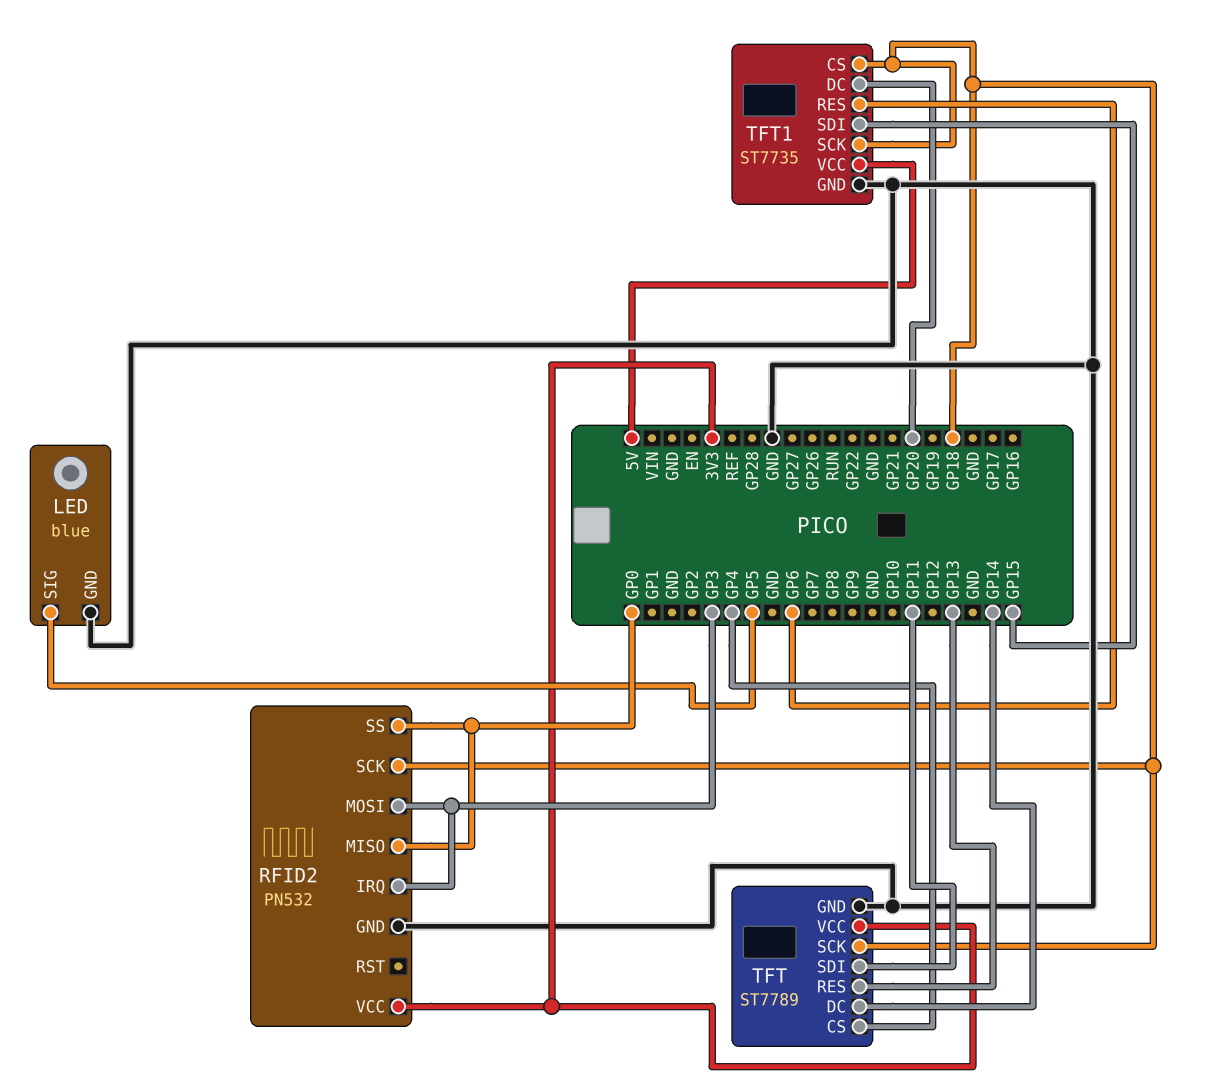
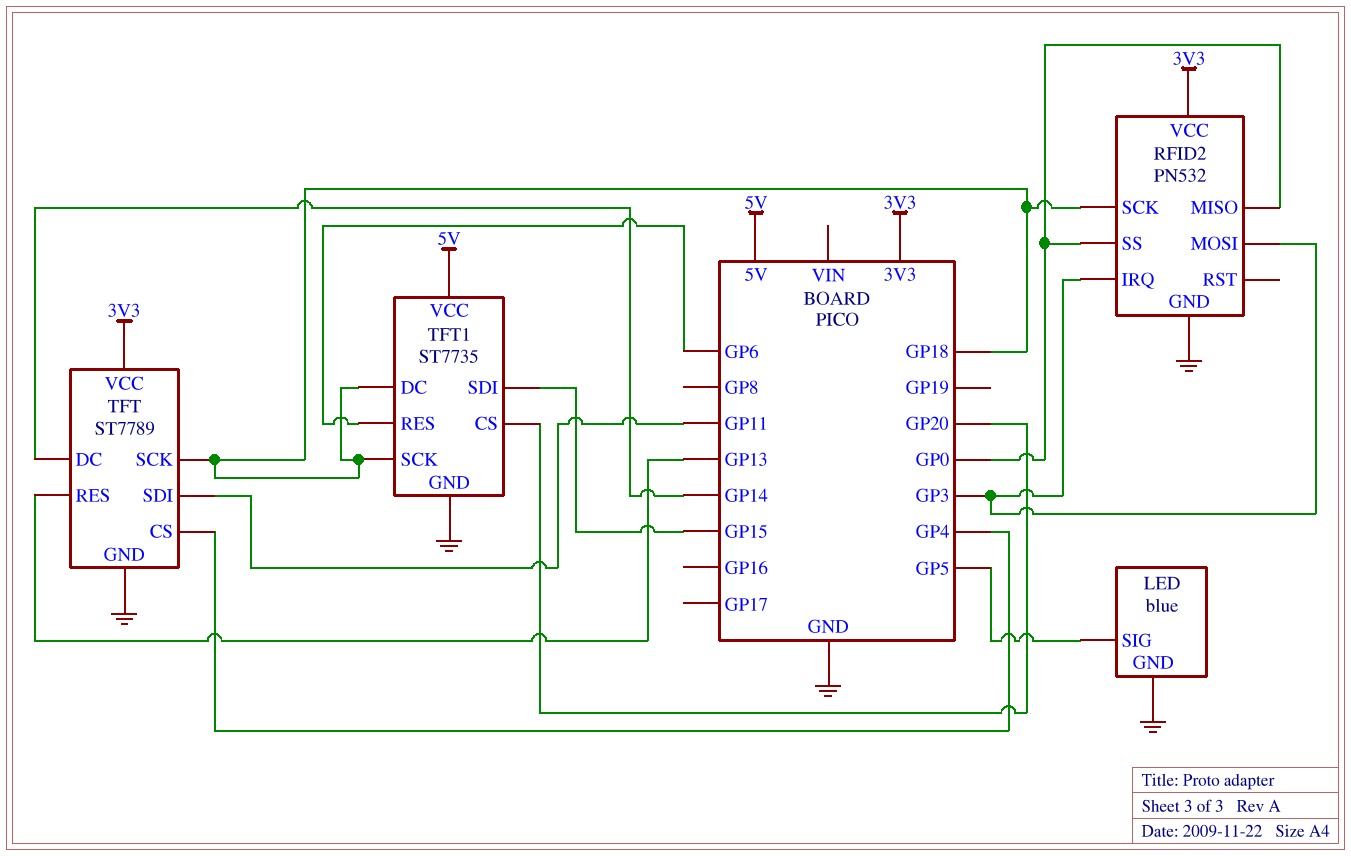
TFT1 pin CS: GP18 -> GP20
TFT1 pin DC: GP20 -> GP18

